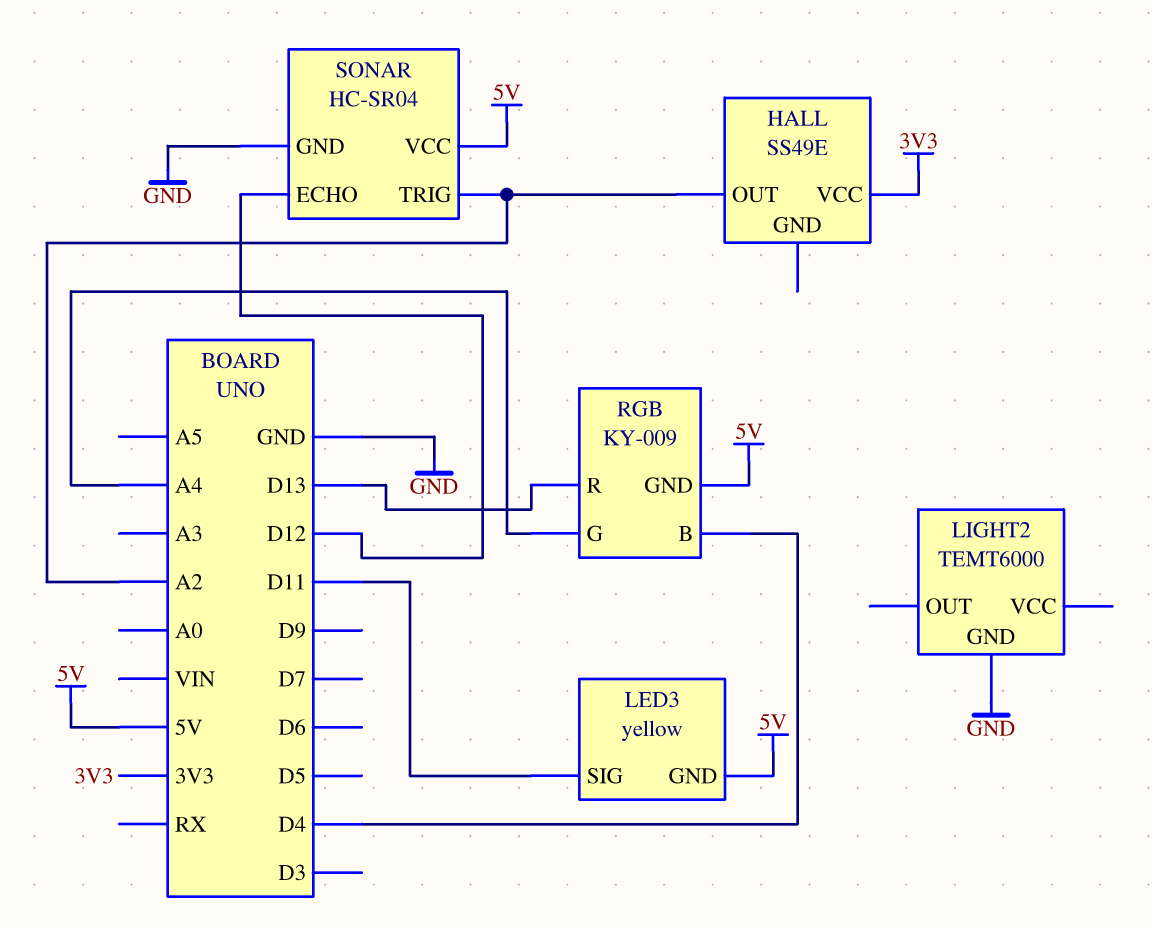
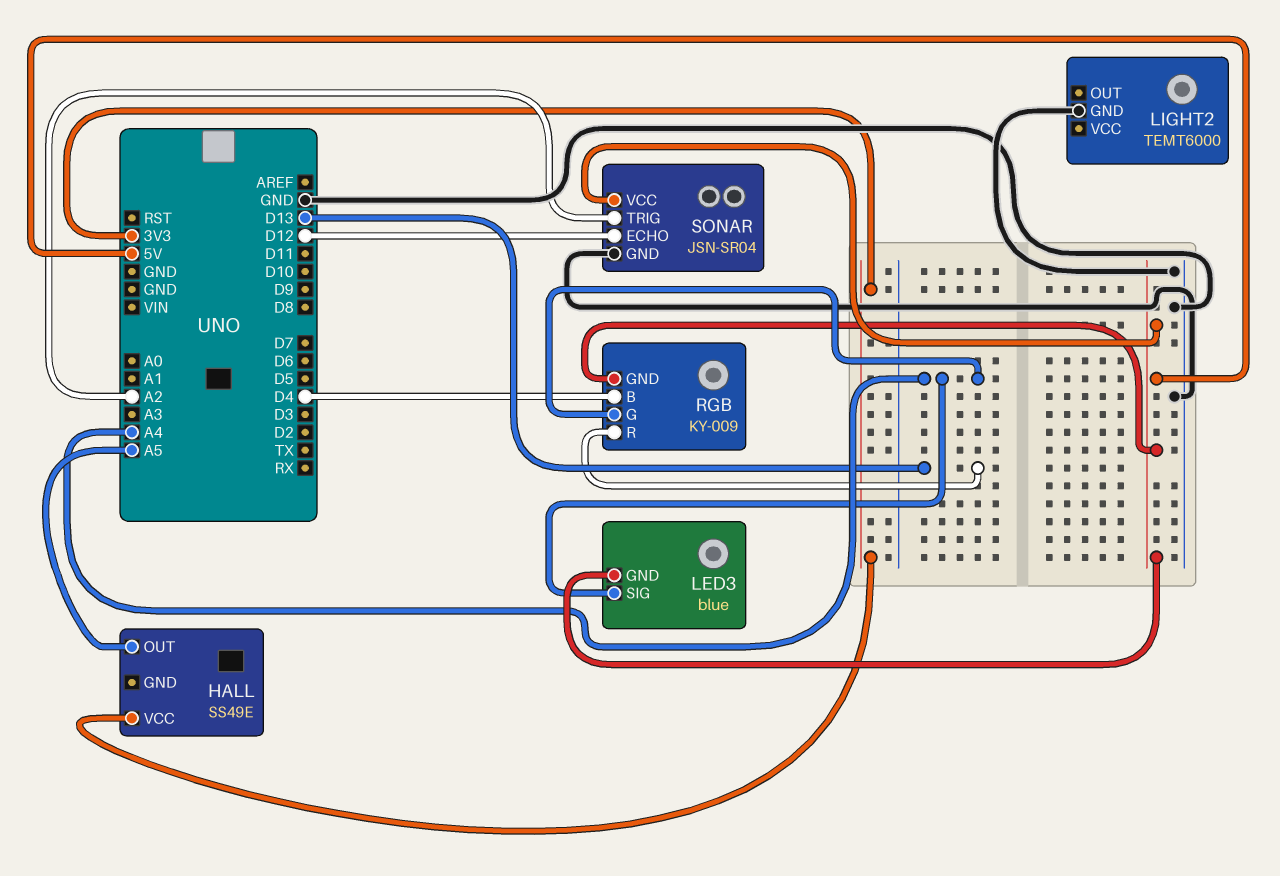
HALL pin OUT: A2 -> A5
LED3: yellow -> blue
LED3 pin SIG: D11 -> A4
SONAR: HC-SR04 -> JSN-SR04

